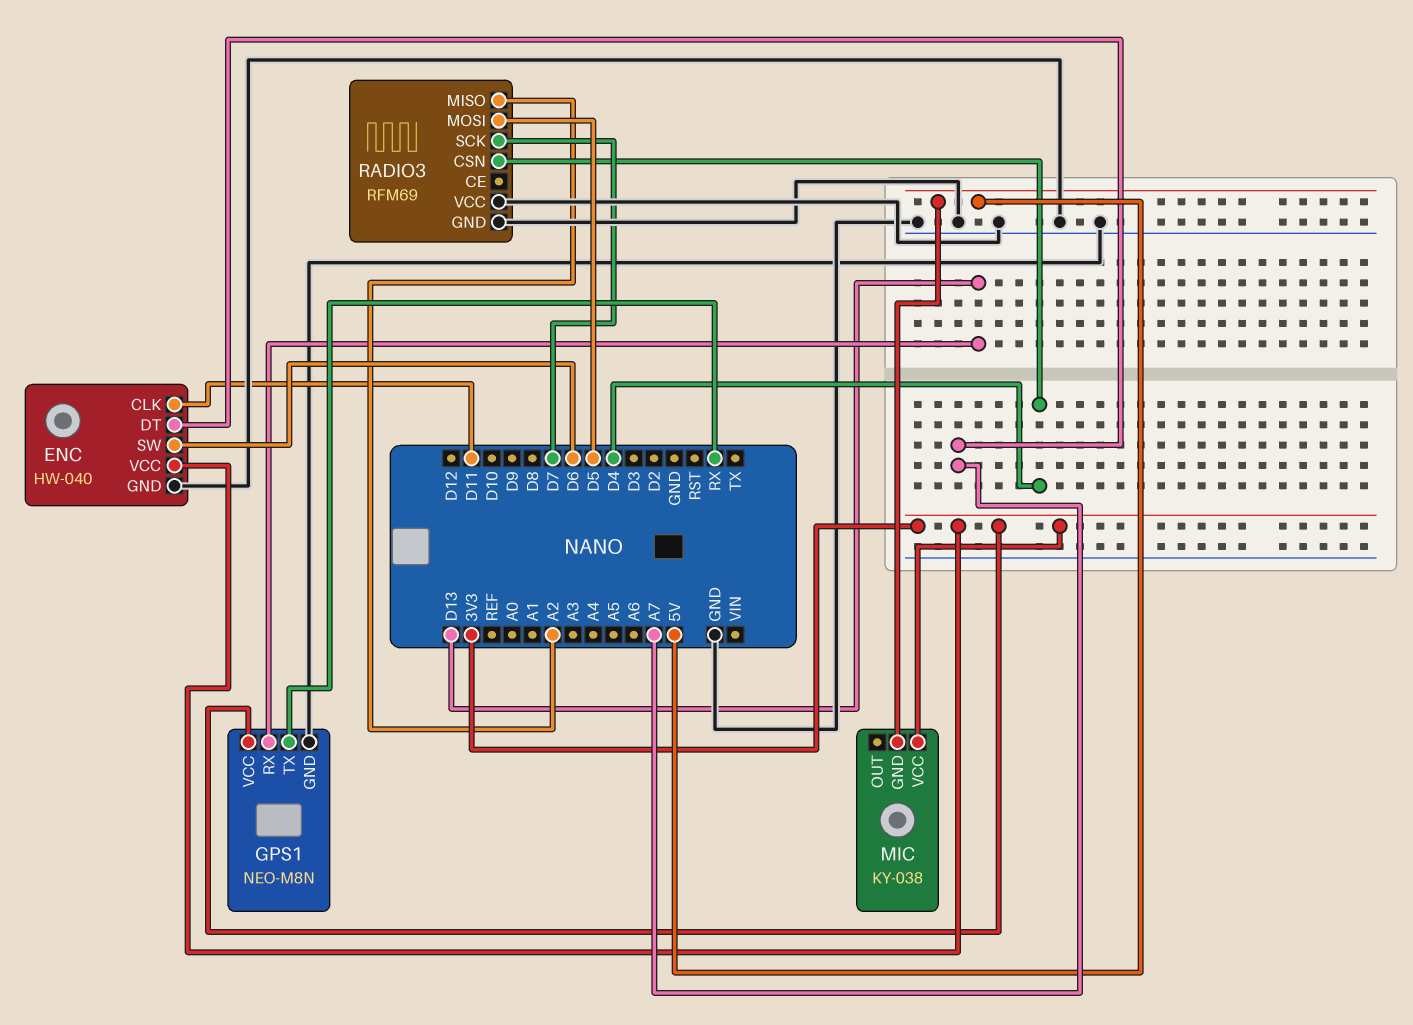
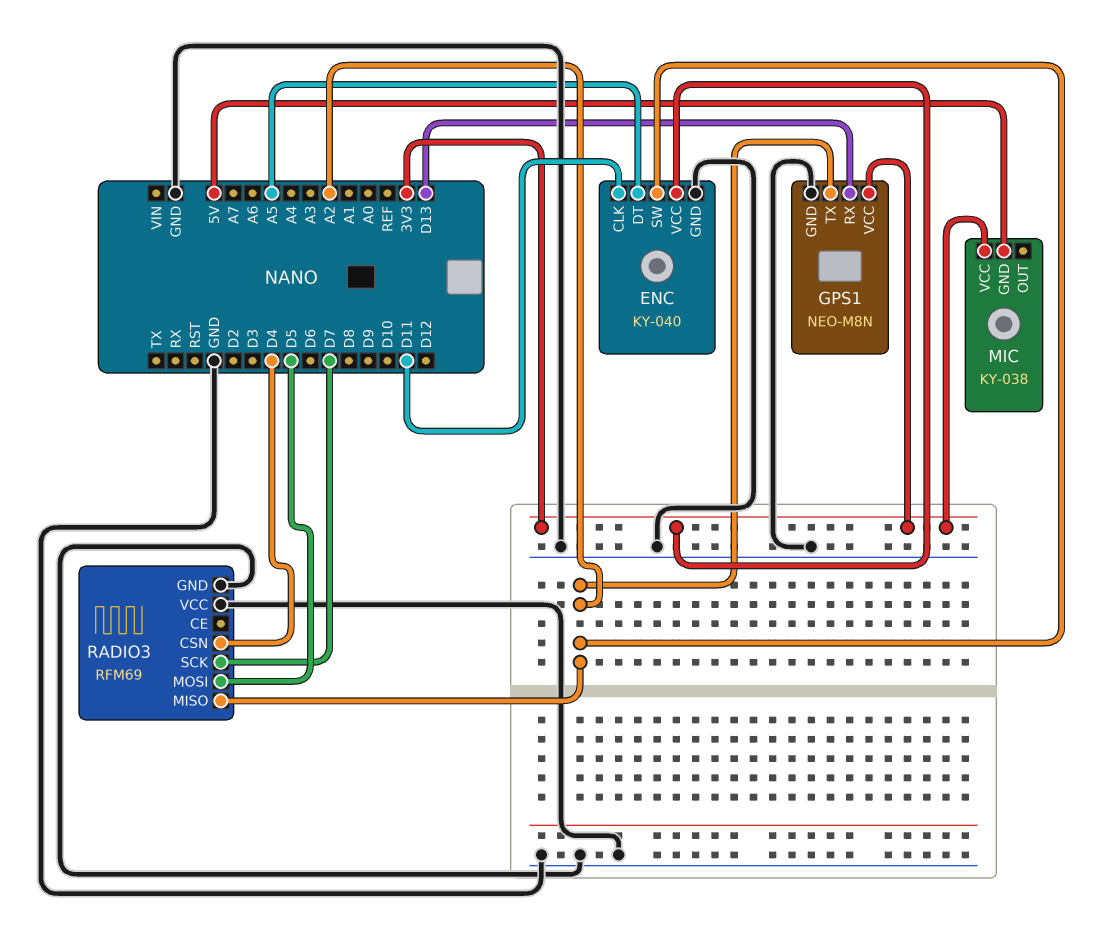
ENC: HW-040 -> KY-040
ENC pin DT: A7 -> A5
ENC pin SW: D6 -> A2
GPS1 pin TX: RX -> A2

